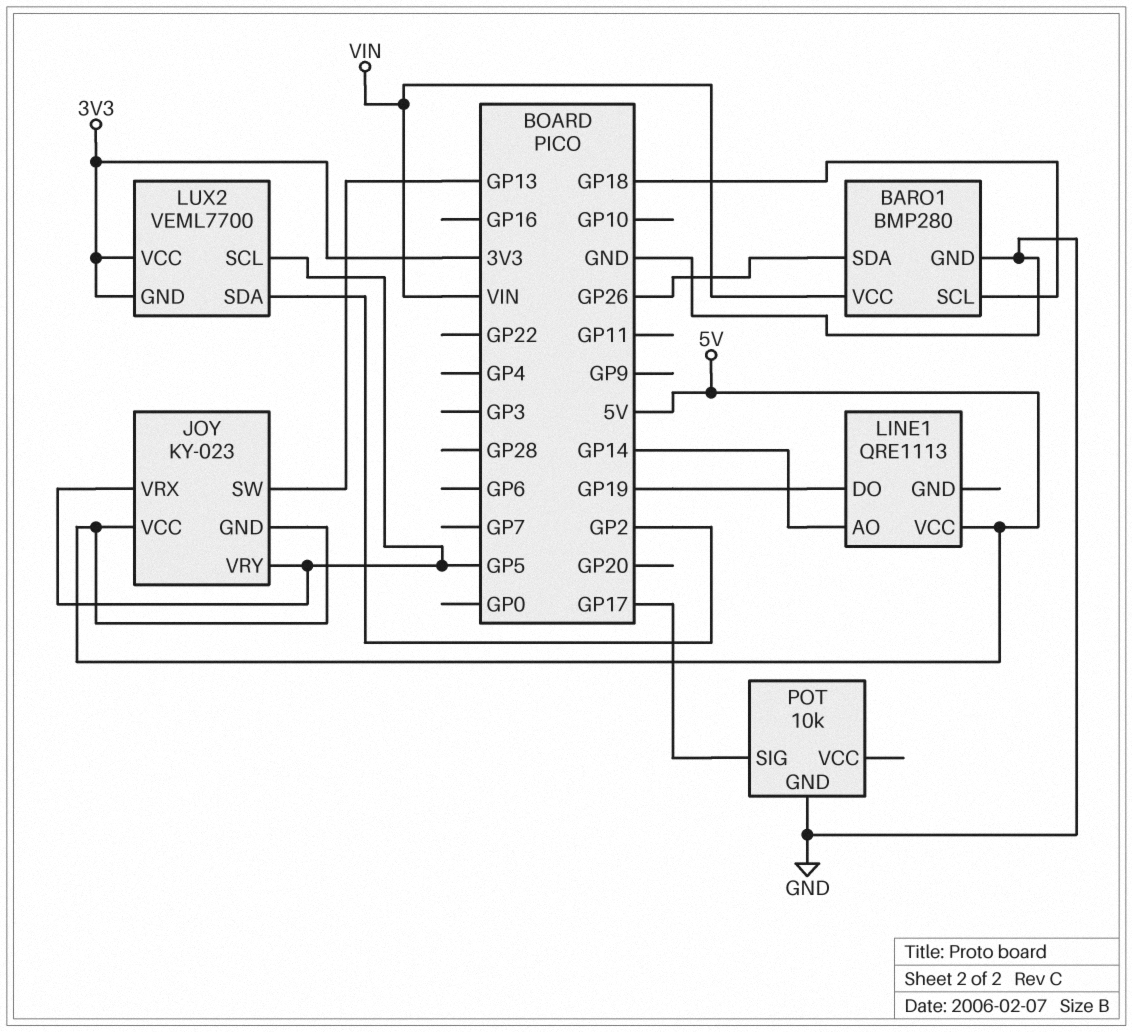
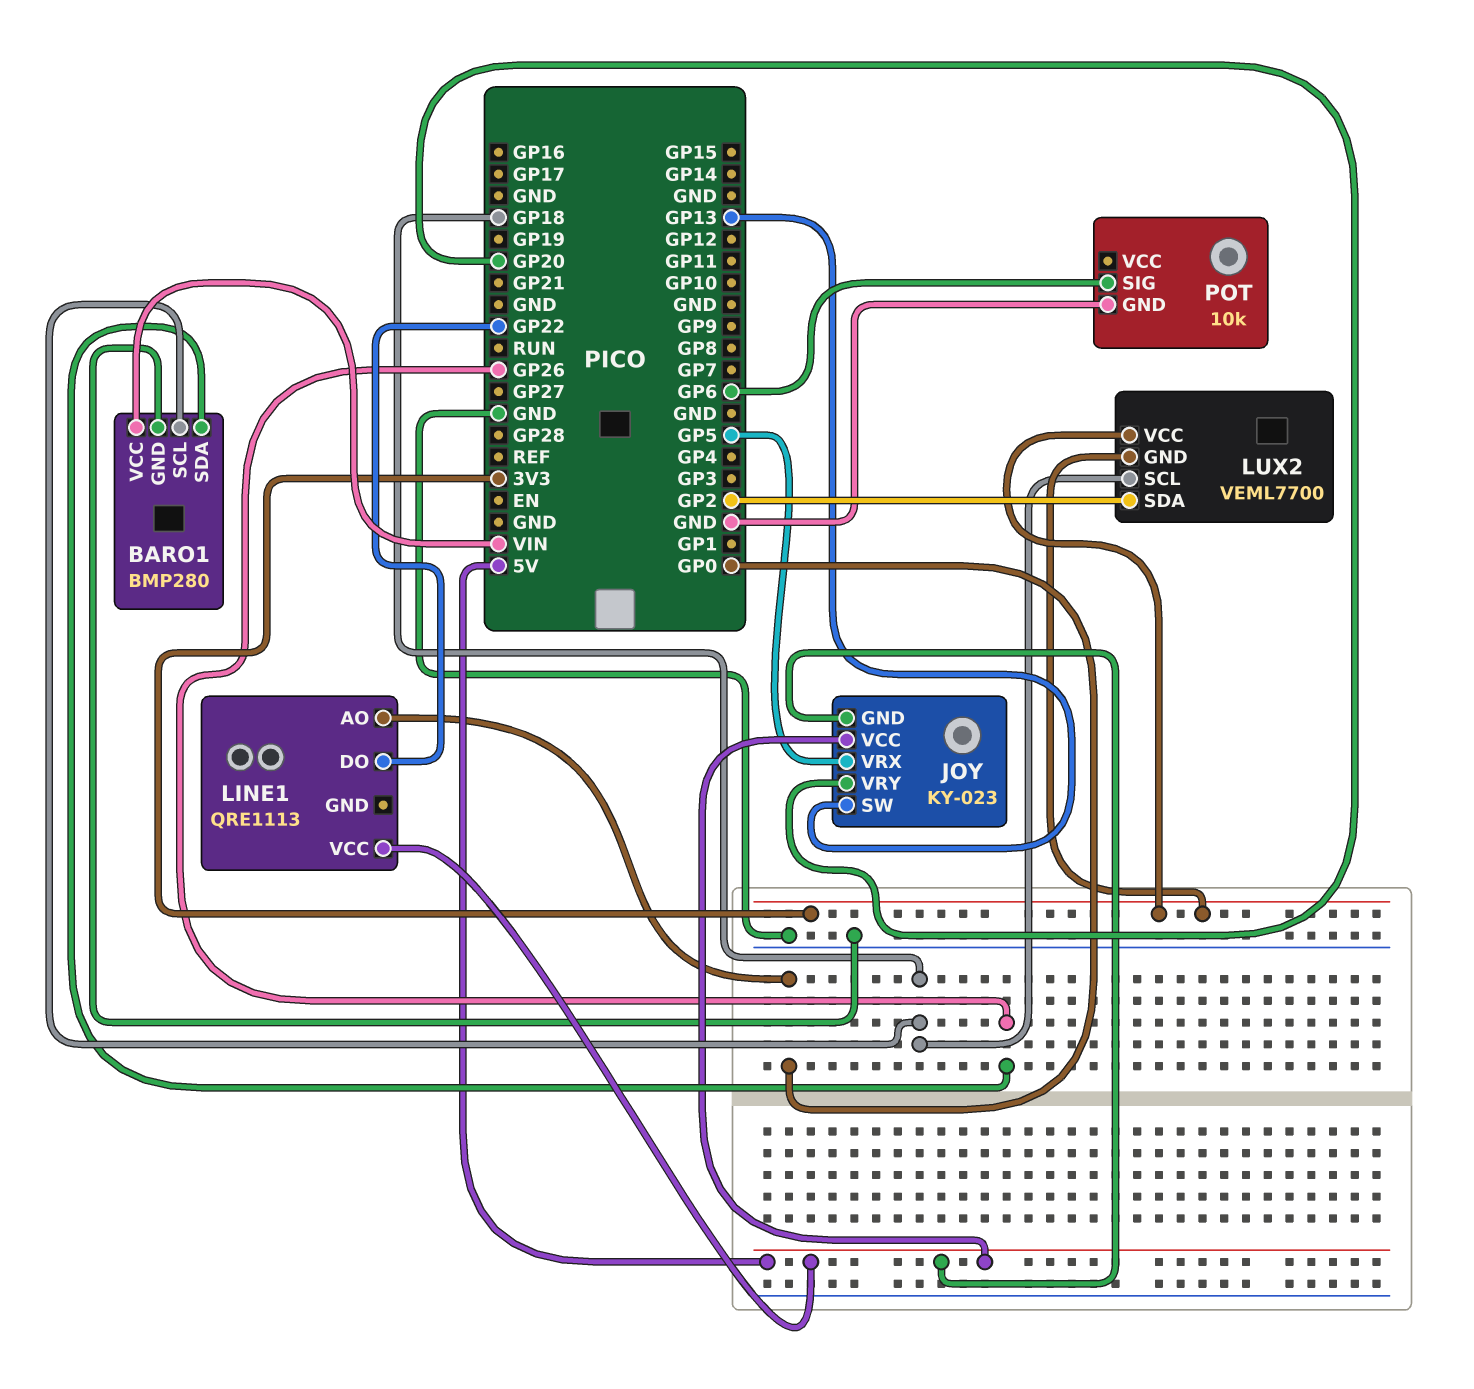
JOY pin VRY: GP5 -> GP20
LINE1 pin AO: GP14 -> GP0
LINE1 pin DO: GP19 -> GP22
LUX2 pin SCL: GP5 -> GP18
POT pin SIG: GP17 -> GP6

